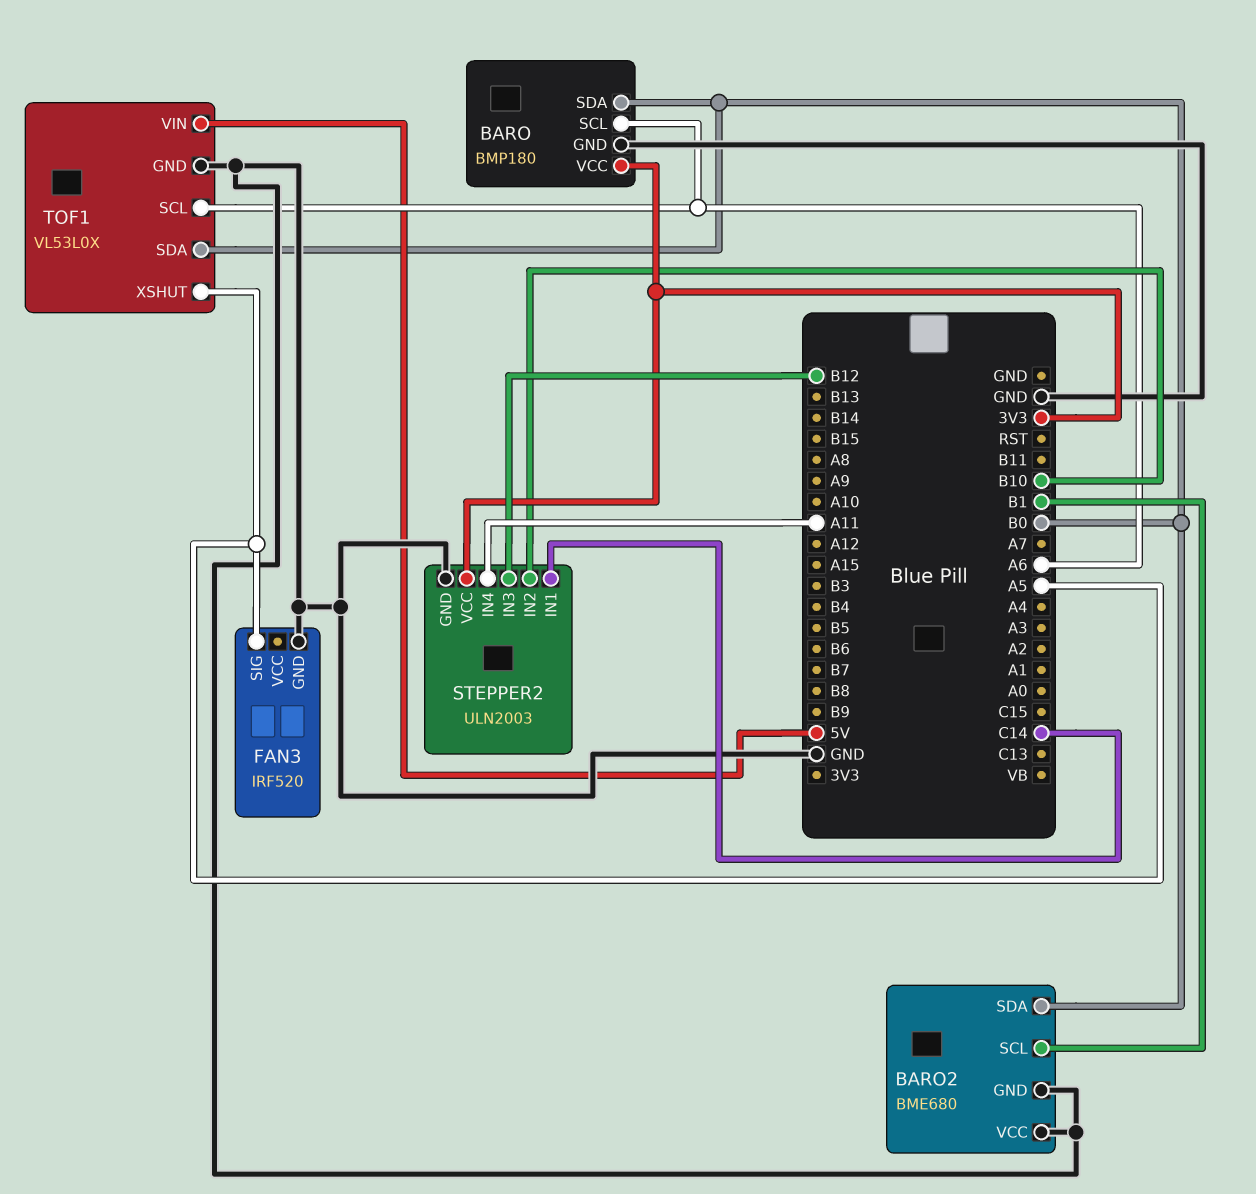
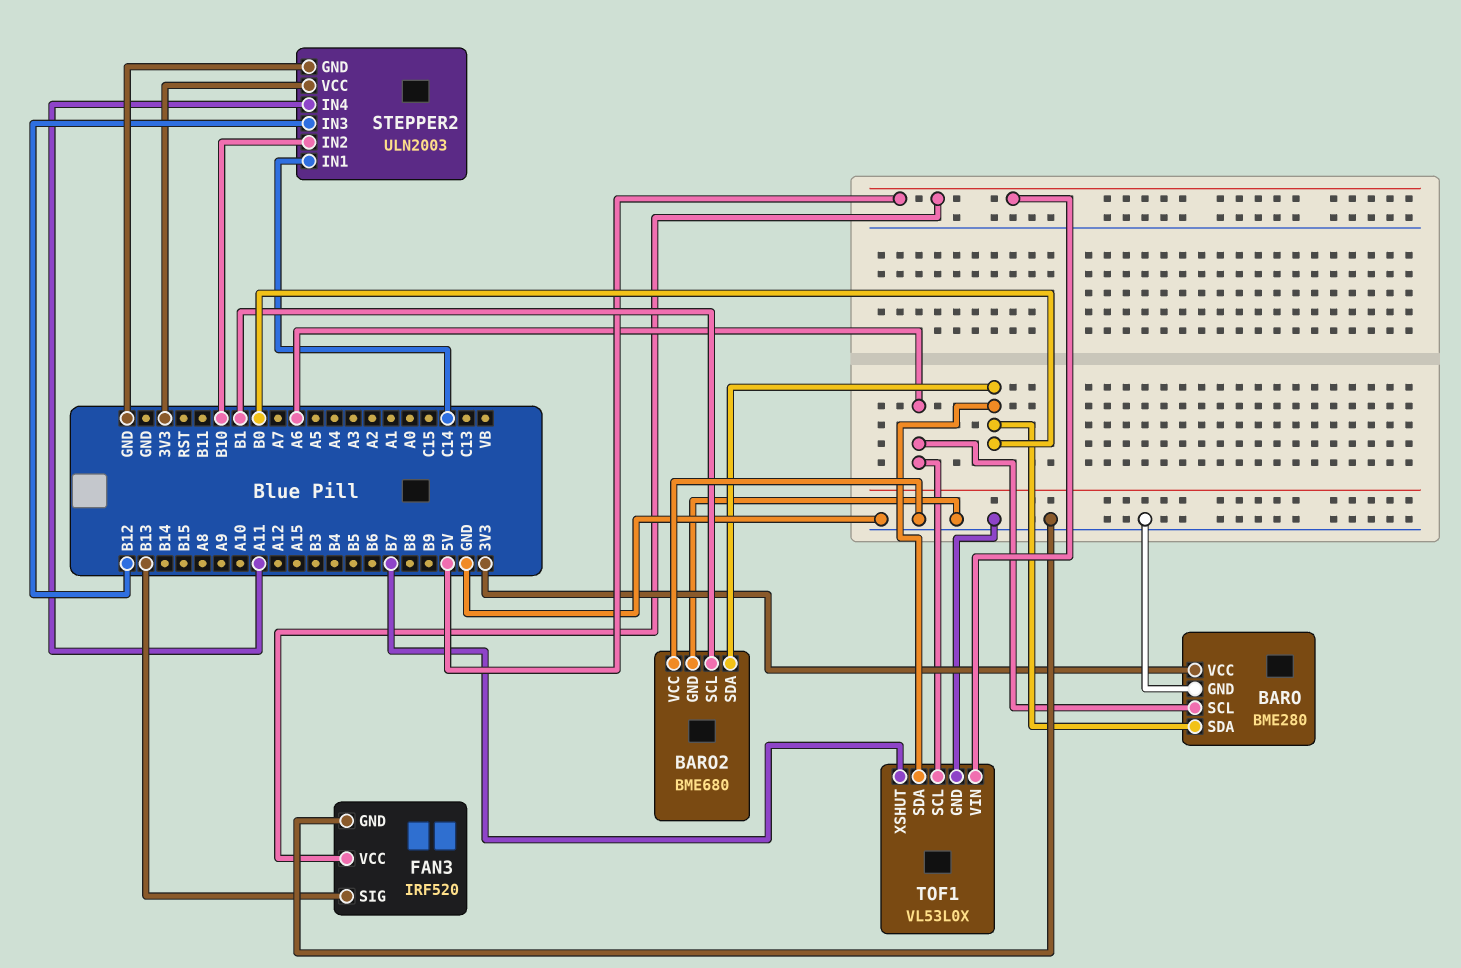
BARO: BMP180 -> BME280
FAN3 pin SIG: A5 -> B13
FAN3 pin VCC: none -> 5V
TOF1 pin XSHUT: A5 -> B7

